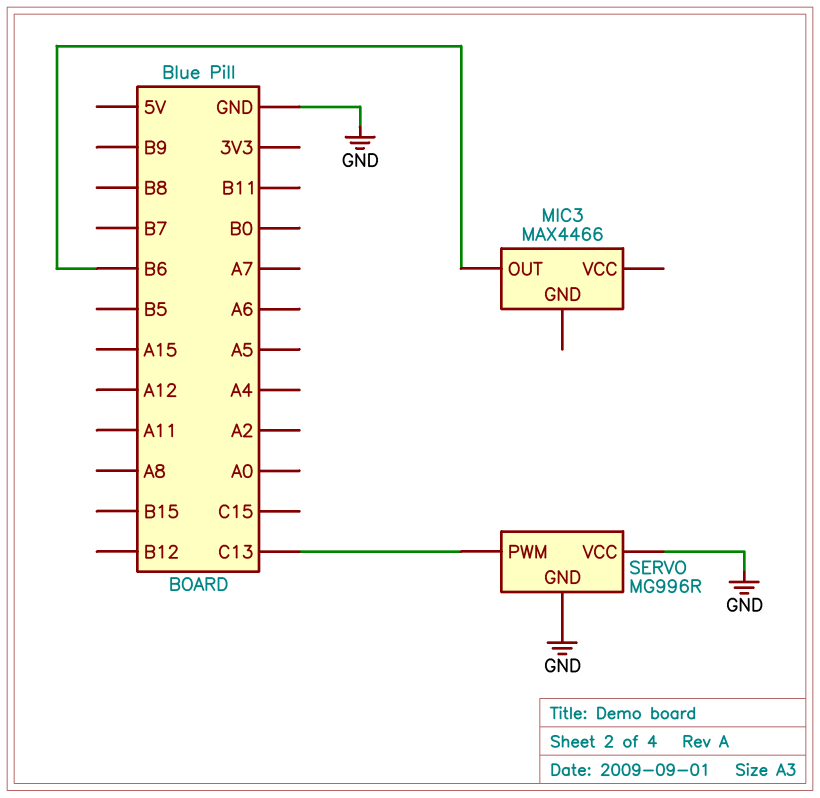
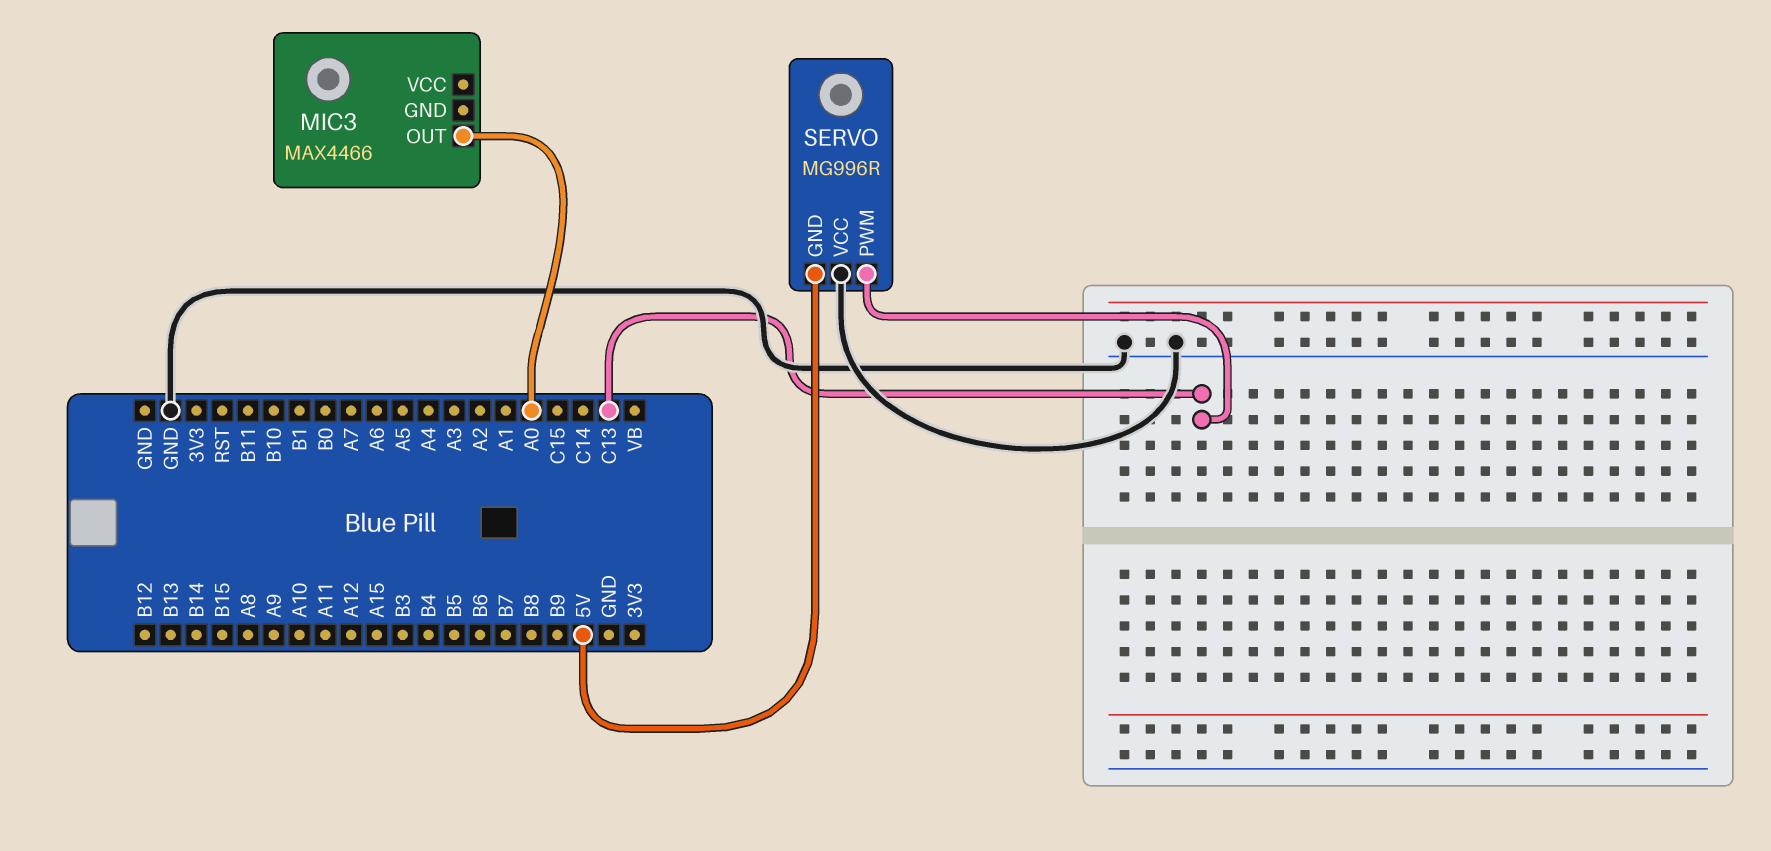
MIC3 pin OUT: B6 -> A0
SERVO pin GND: GND -> 5V

